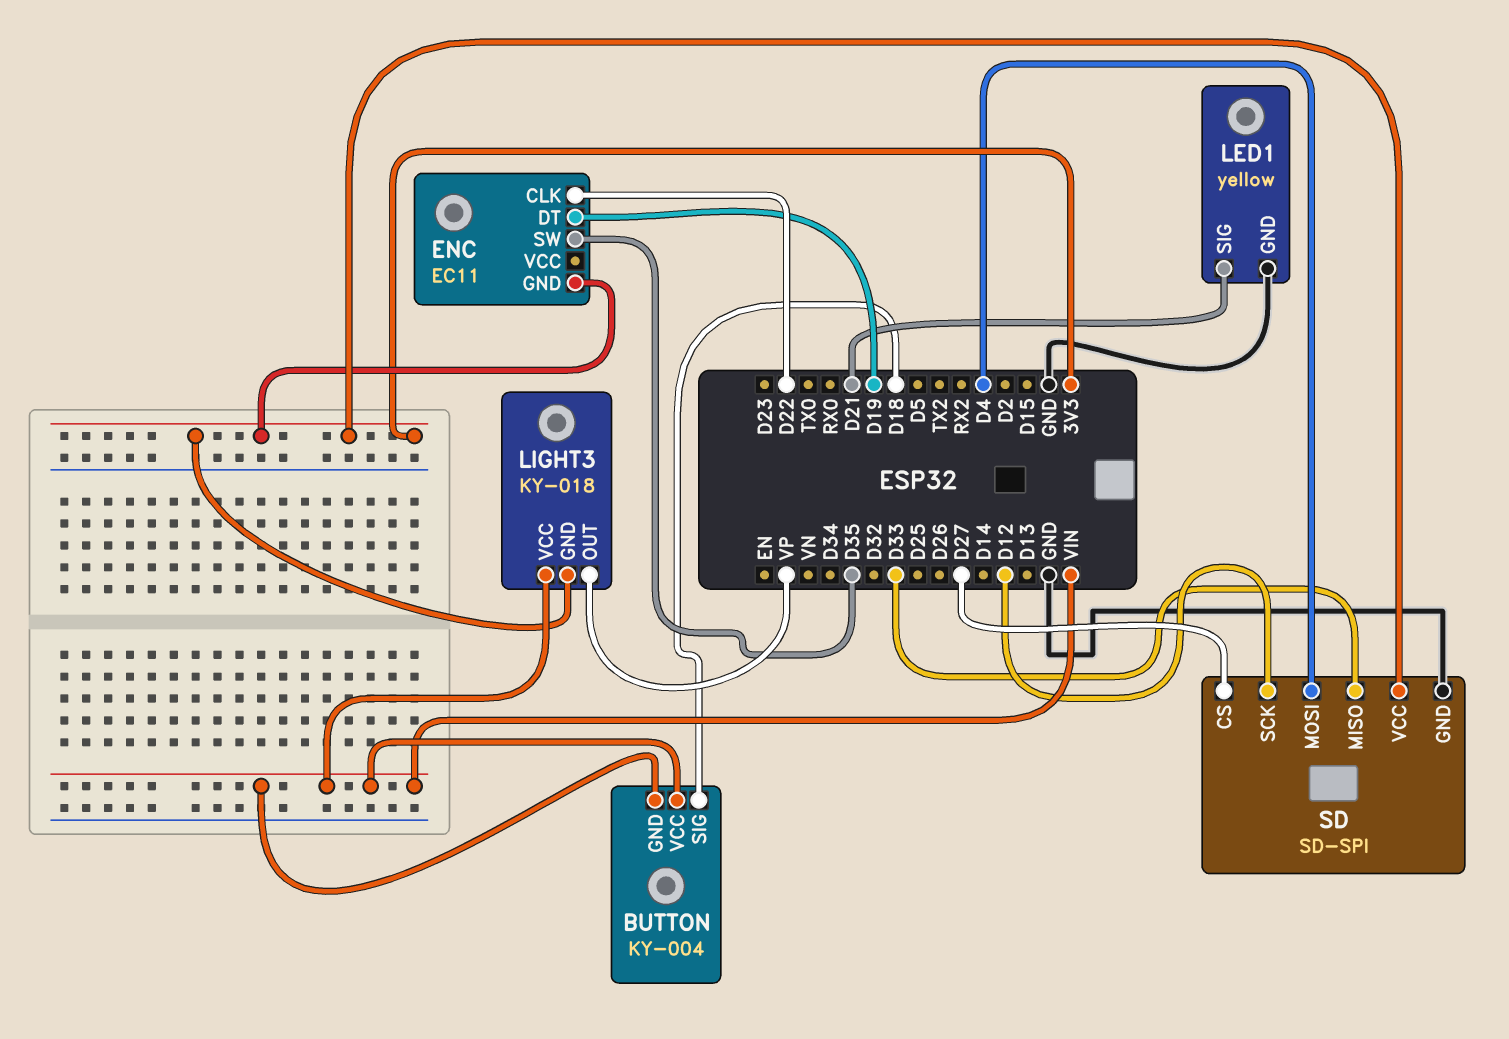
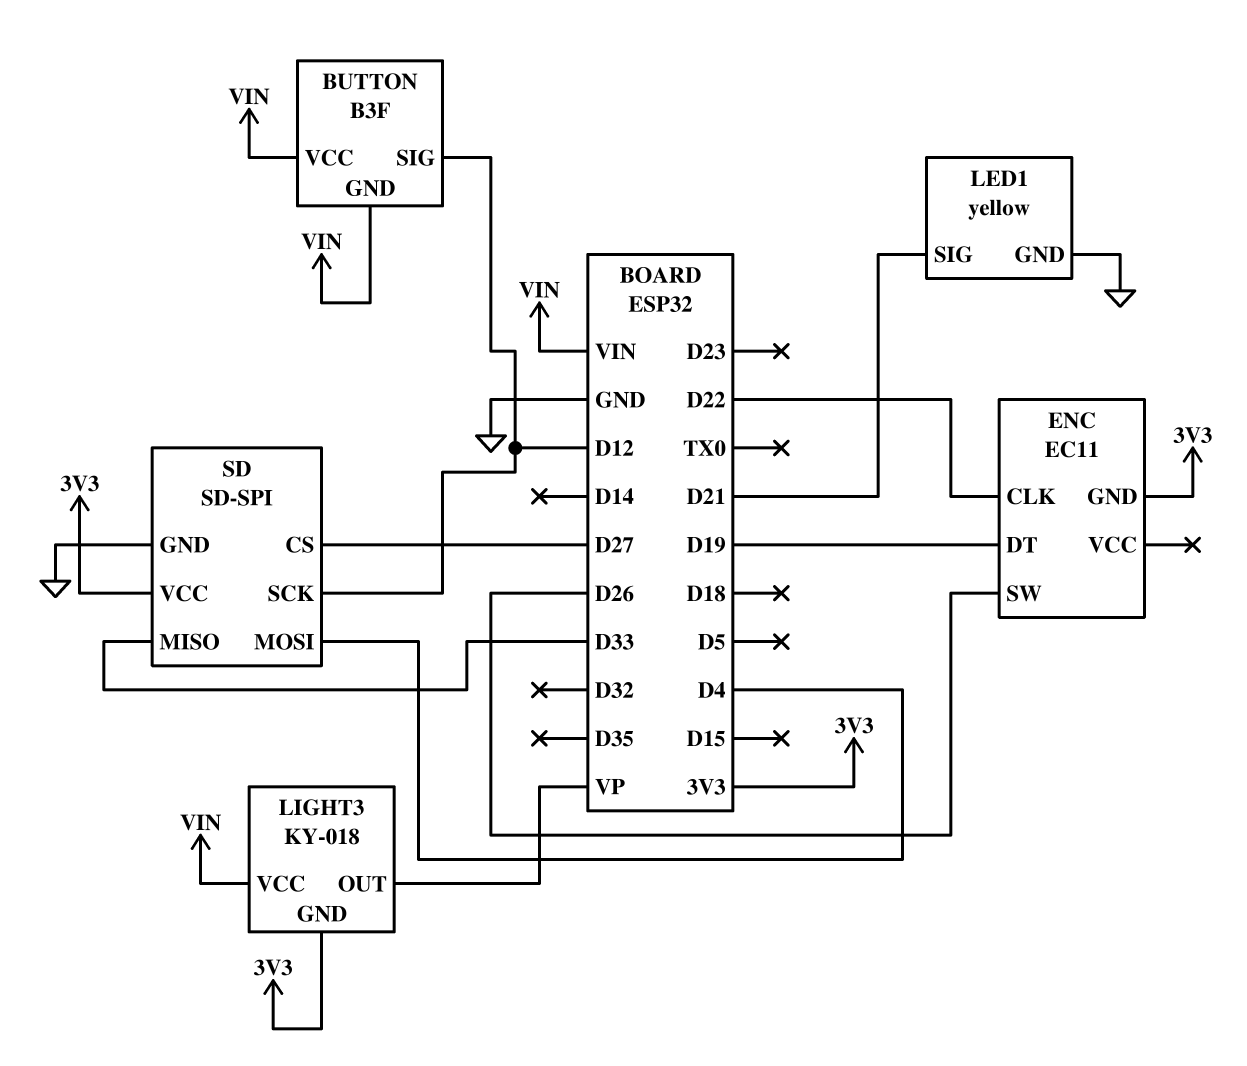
BUTTON: KY-004 -> B3F
BUTTON pin SIG: D18 -> D12
ENC pin SW: D35 -> D26

